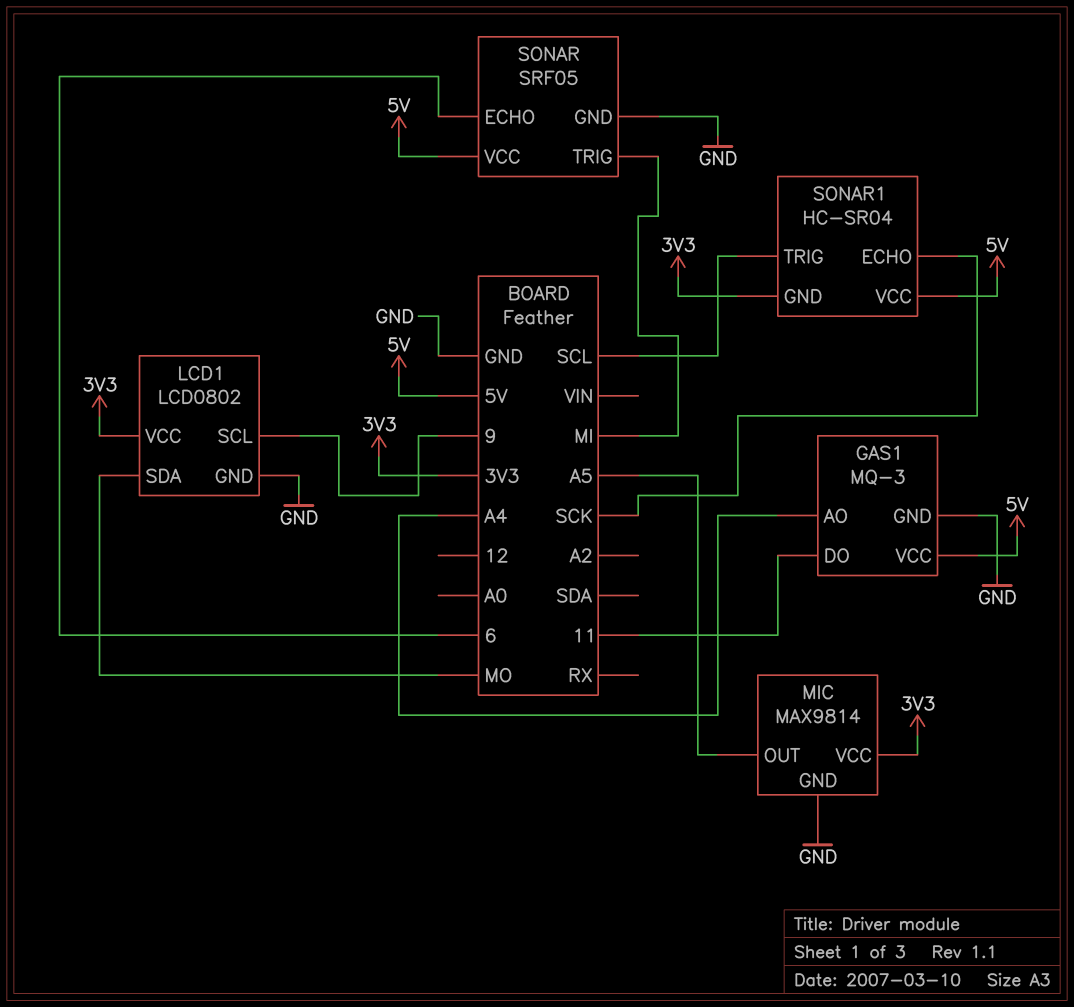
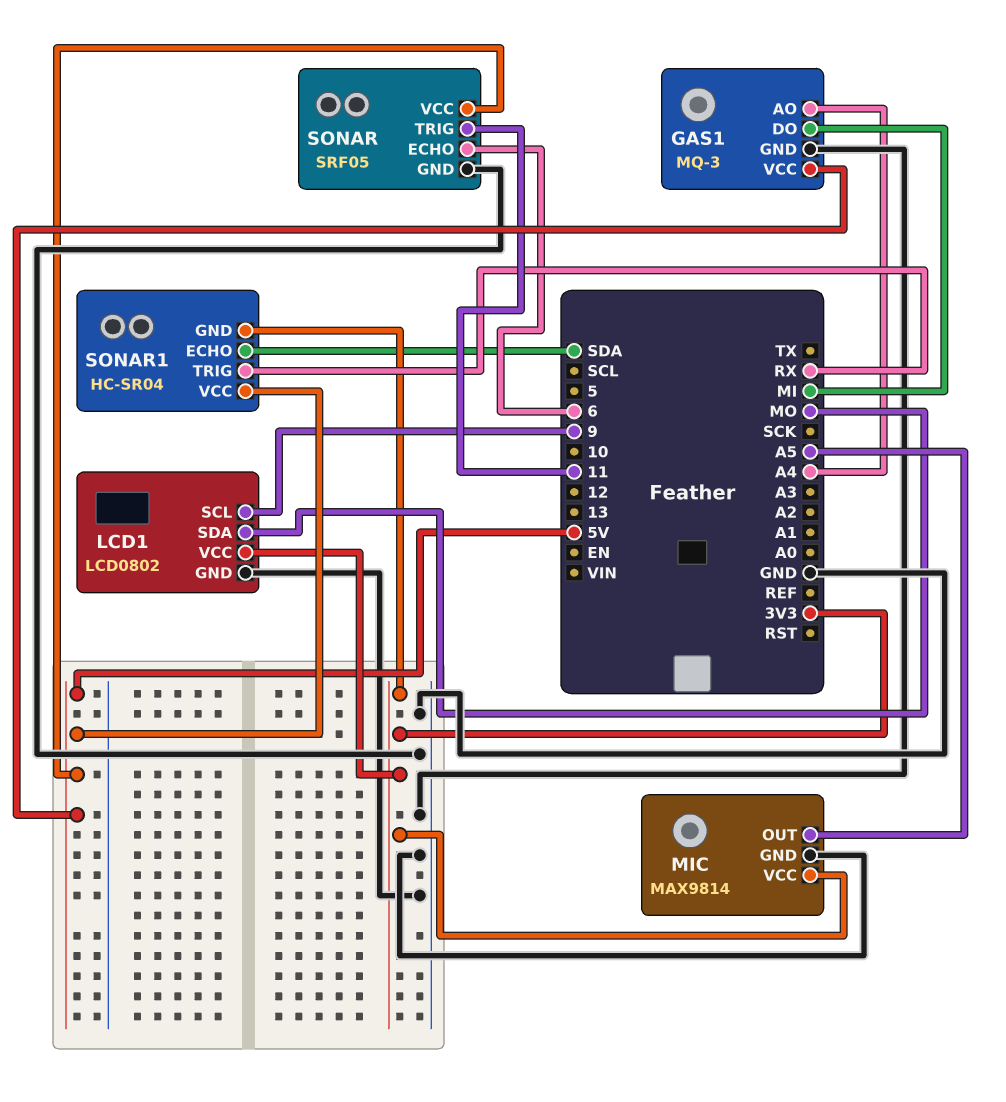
GAS1 pin DO: 11 -> MI
SONAR pin TRIG: MI -> 11
SONAR1 pin ECHO: SCK -> SDA
SONAR1 pin TRIG: SCL -> RX

